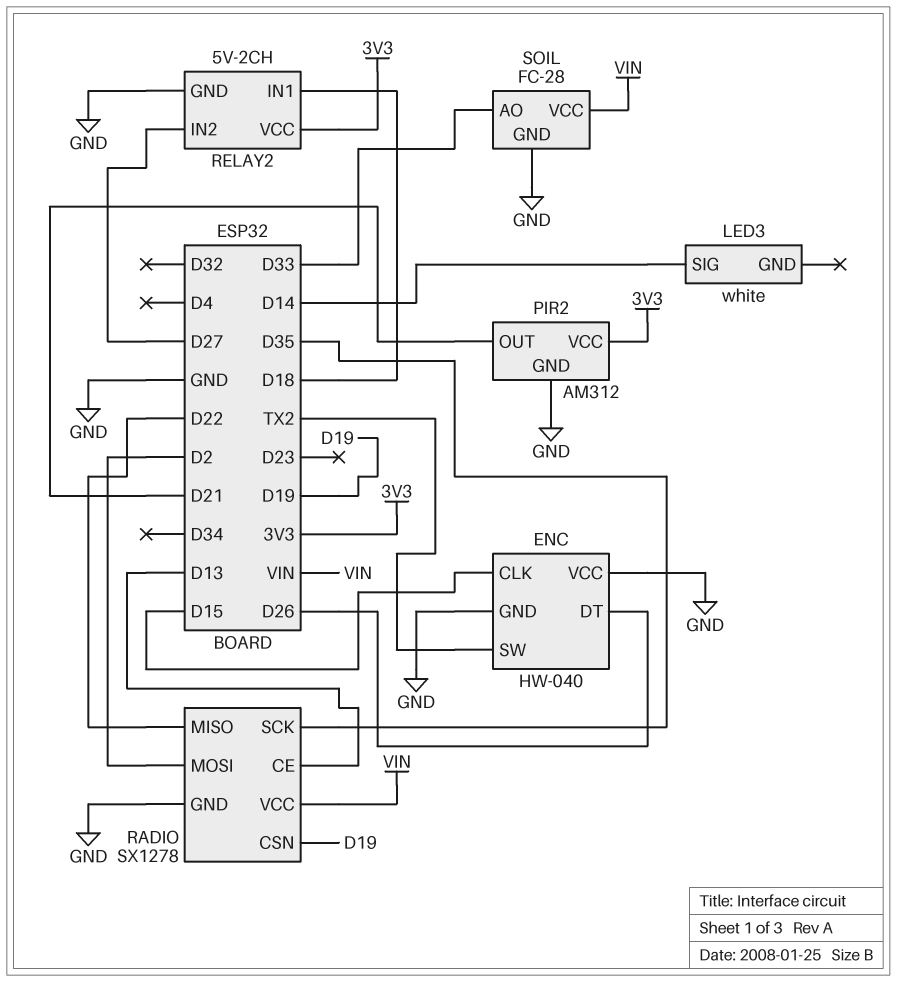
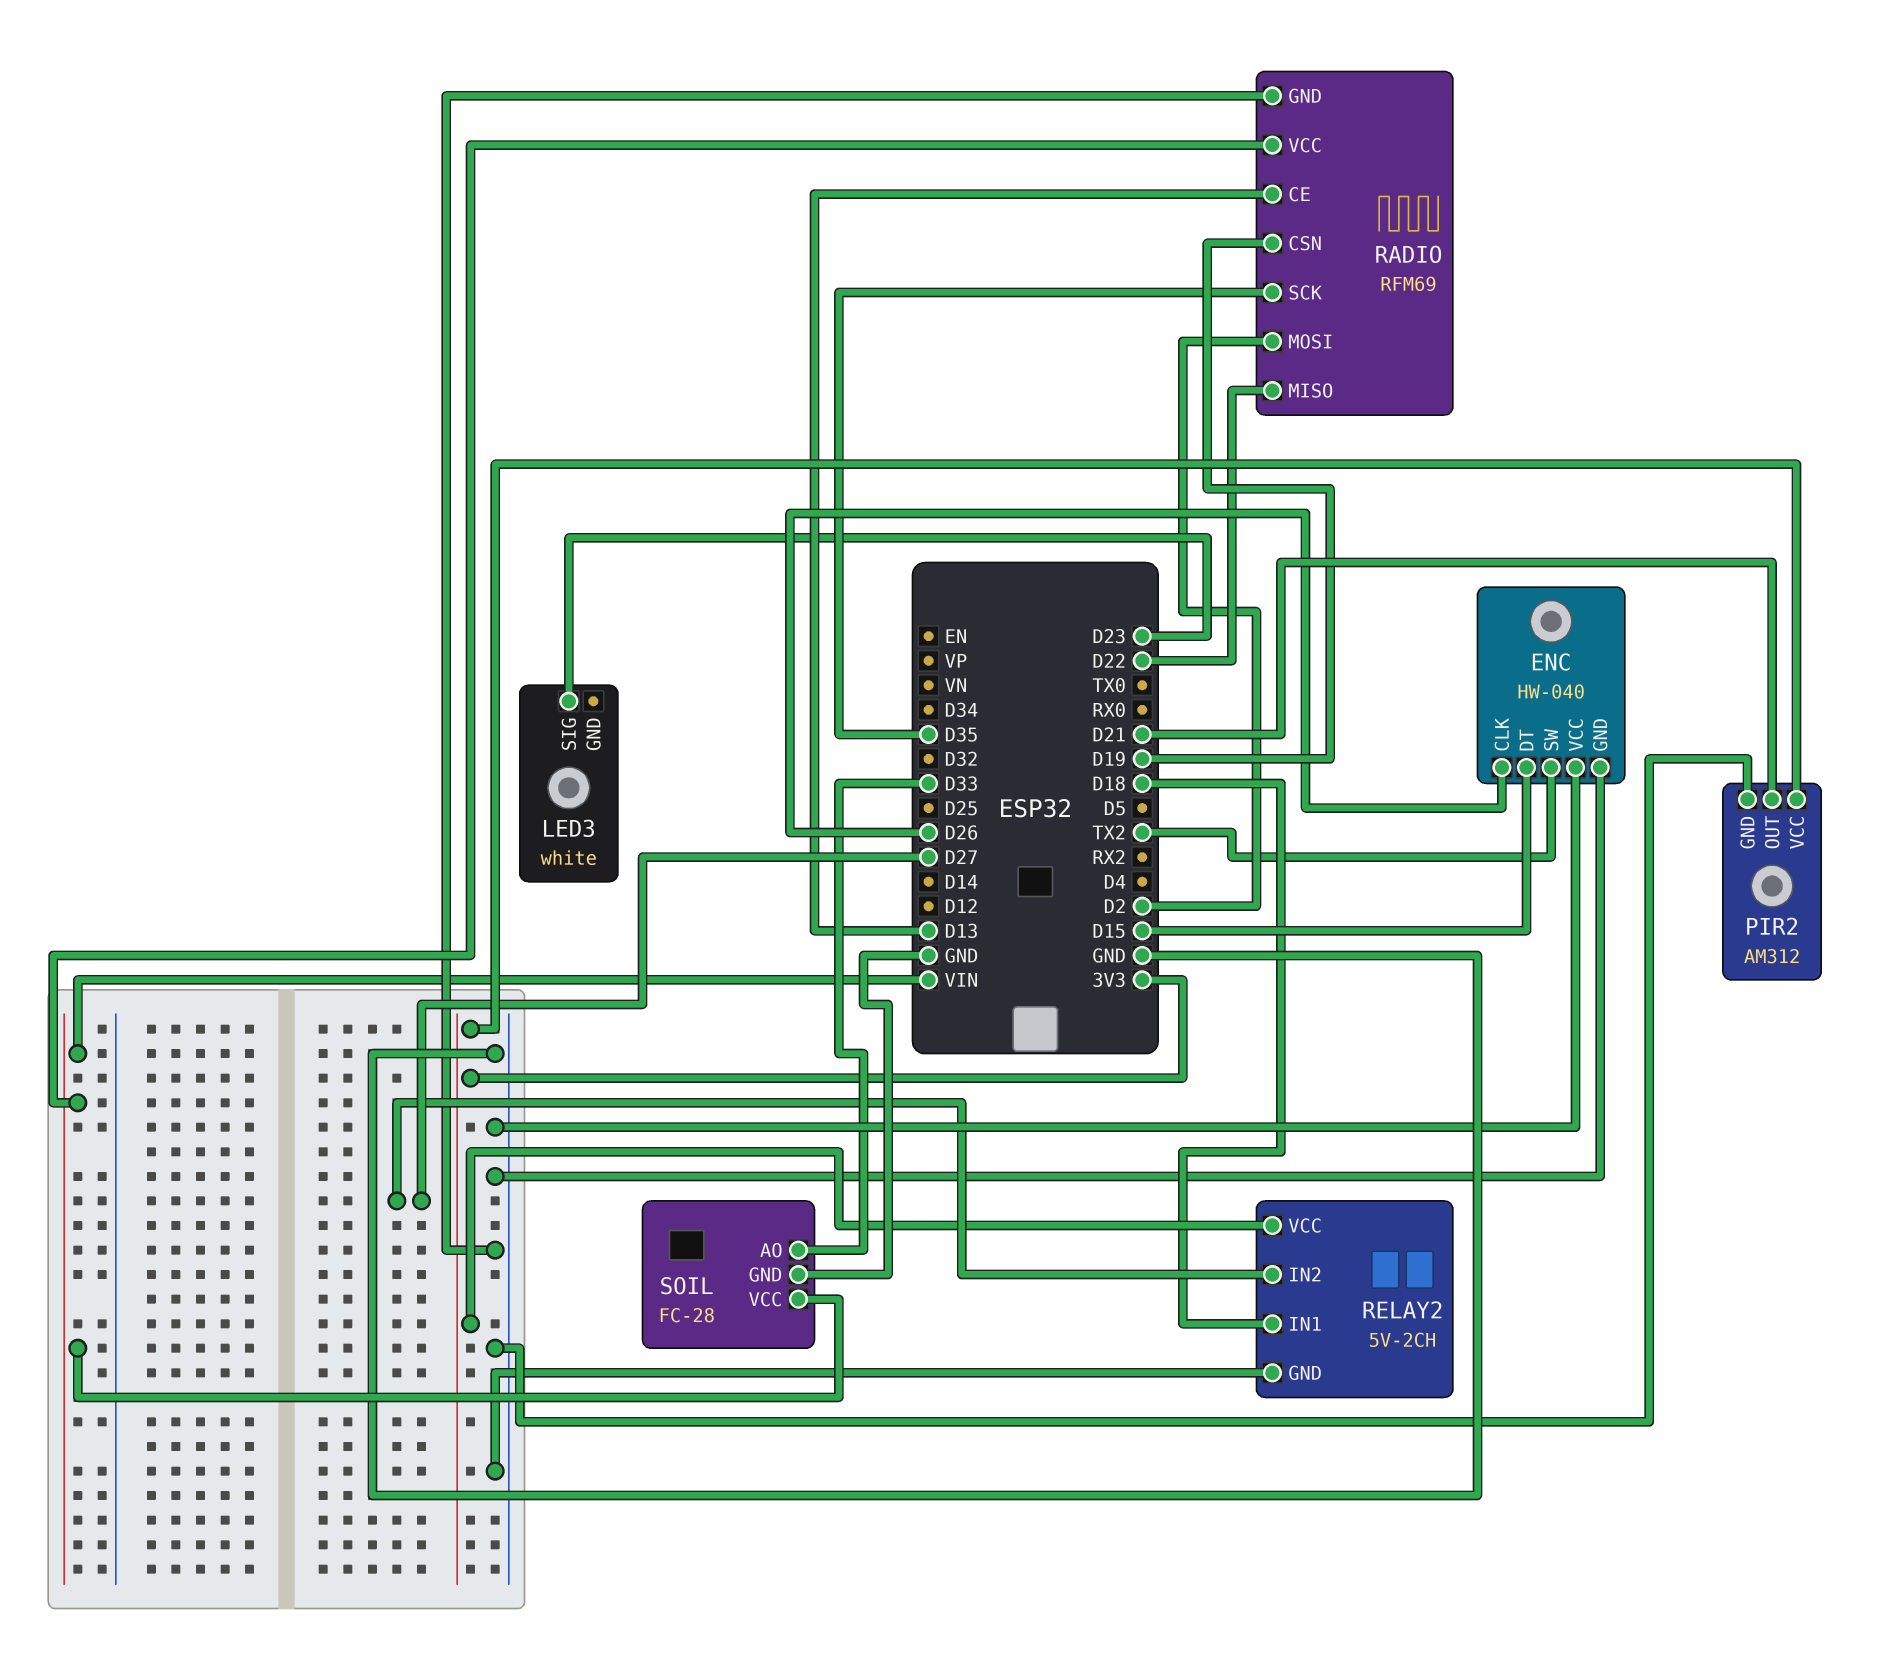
ENC pin CLK: D15 -> D26
ENC pin DT: D26 -> D15
LED3 pin SIG: D14 -> D23
RADIO: SX1278 -> RFM69

